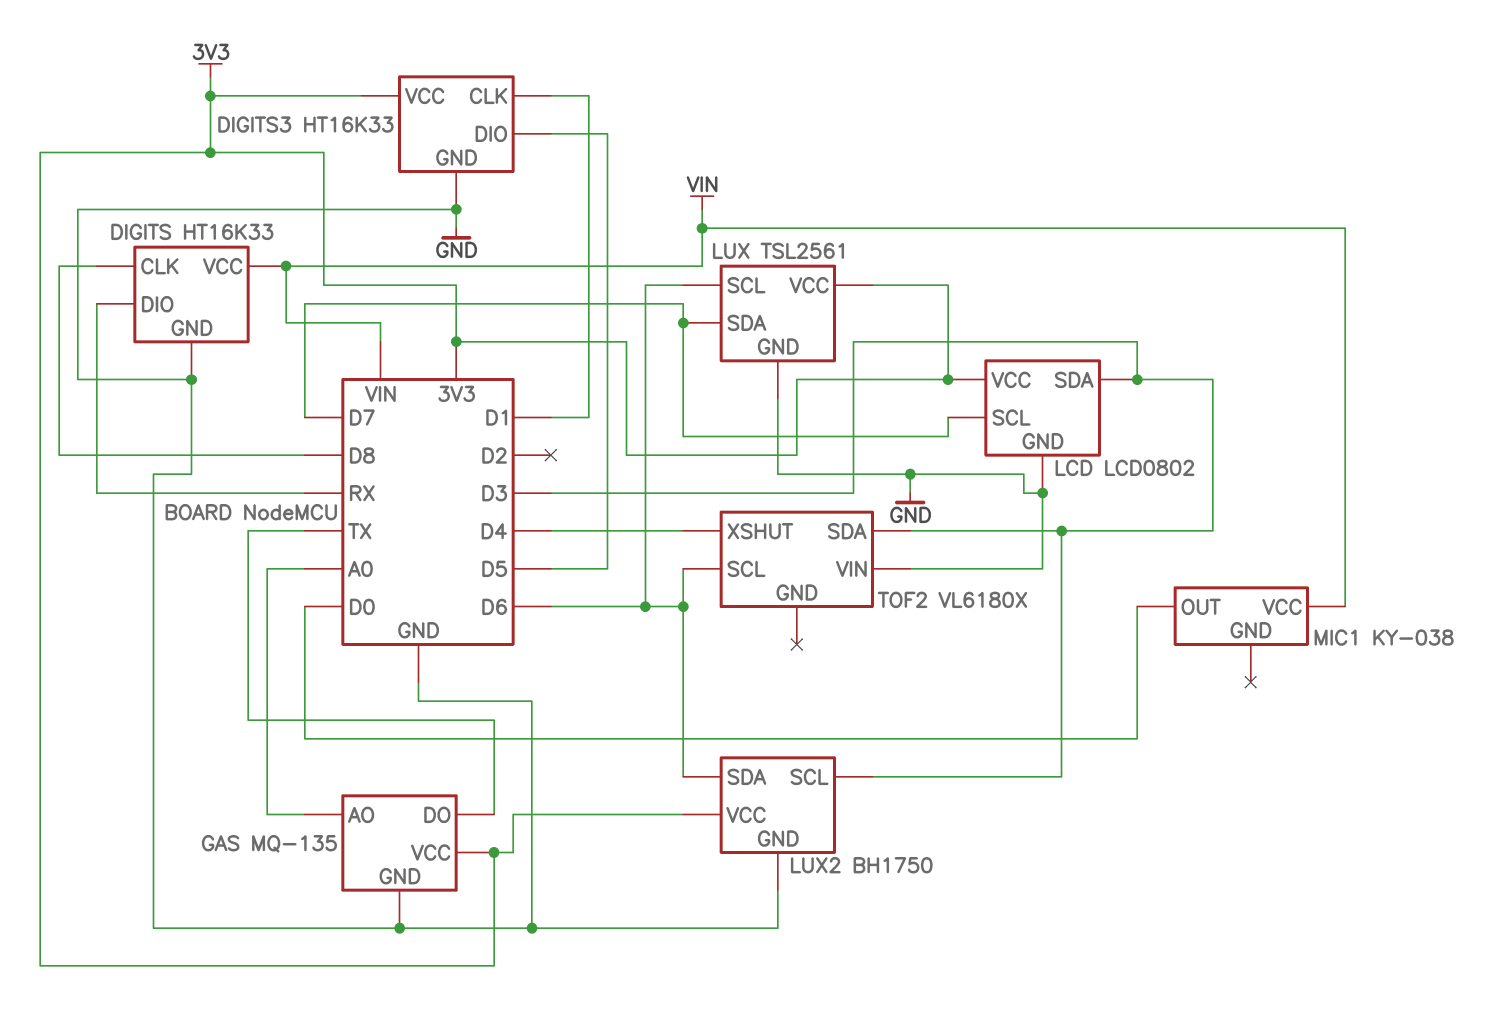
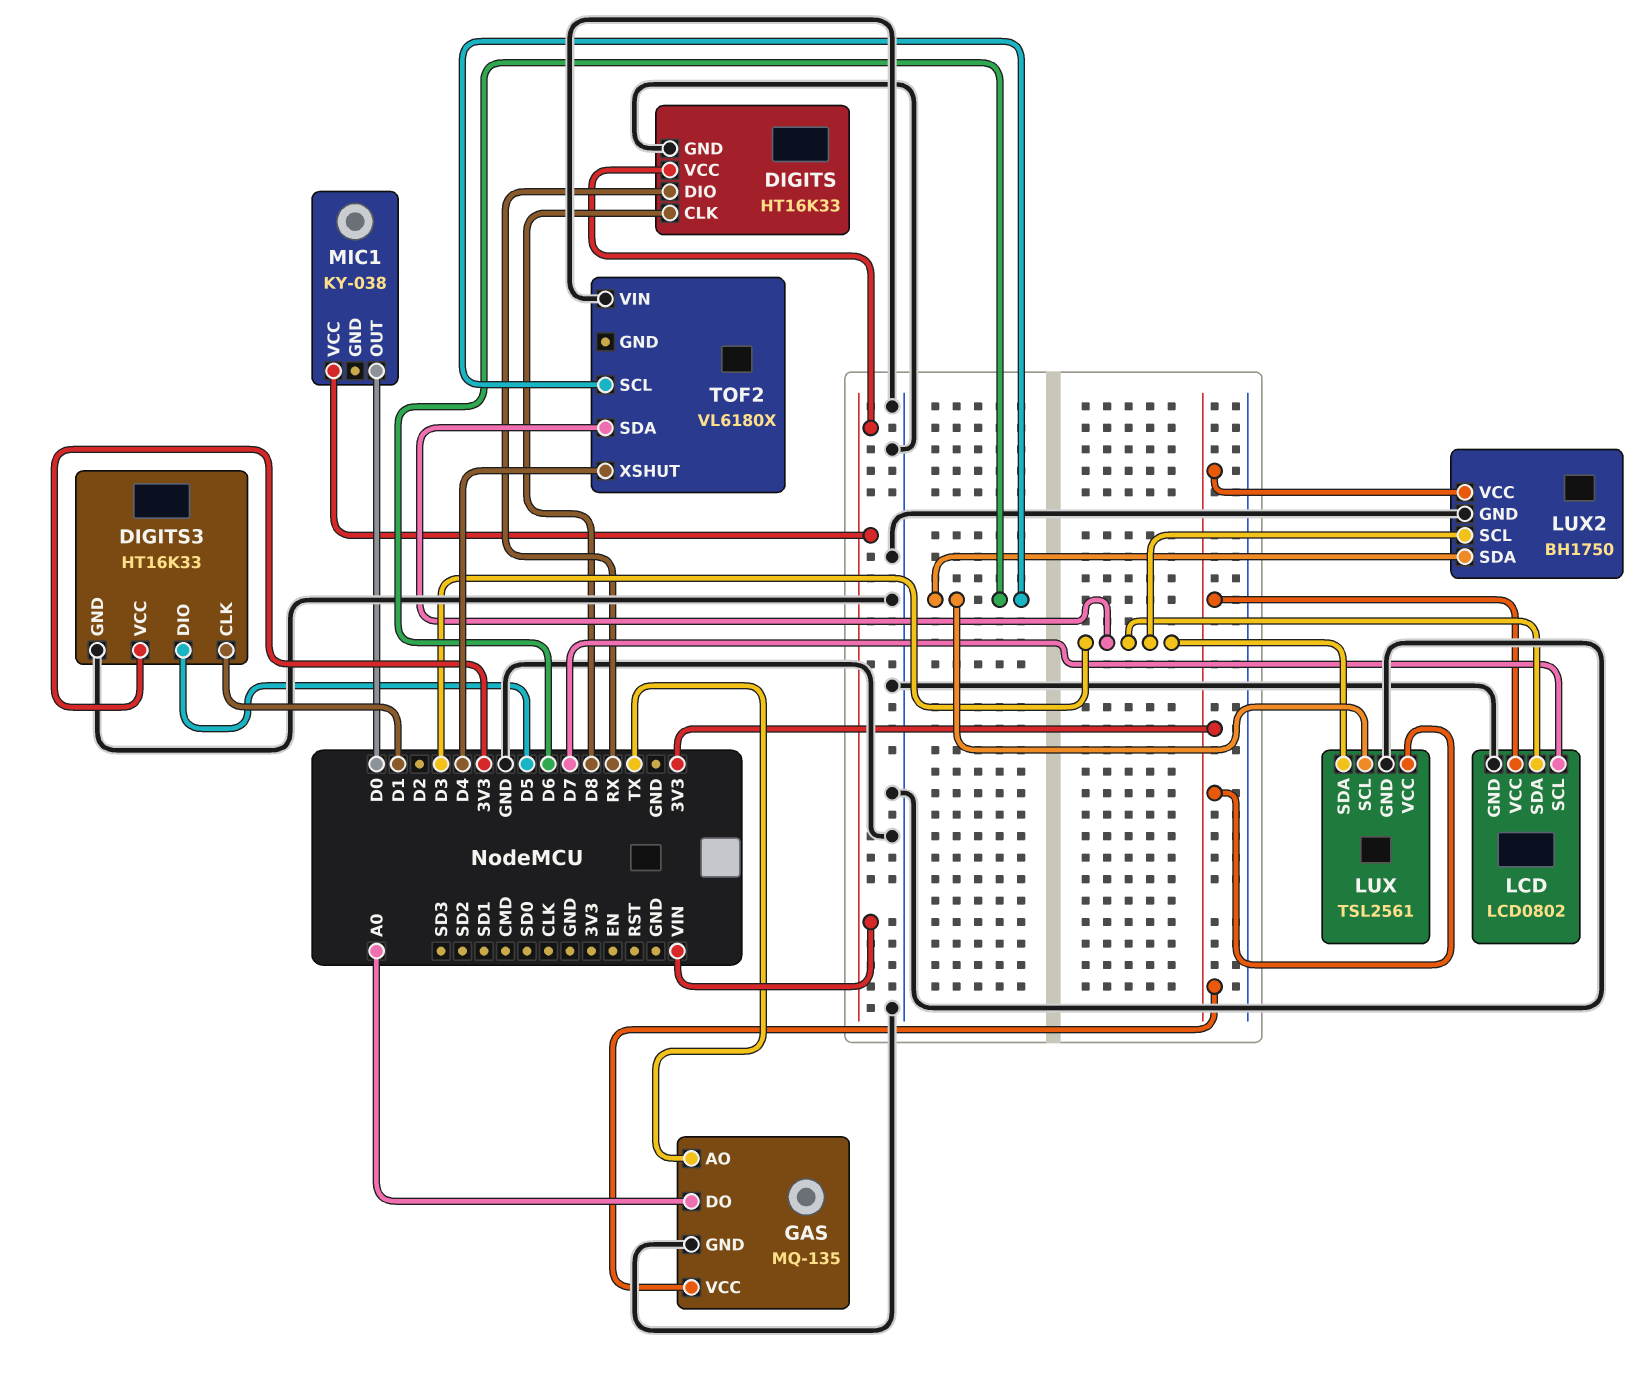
GAS pin AO: A0 -> TX
GAS pin DO: TX -> A0
LUX pin SDA: D7 -> D3

